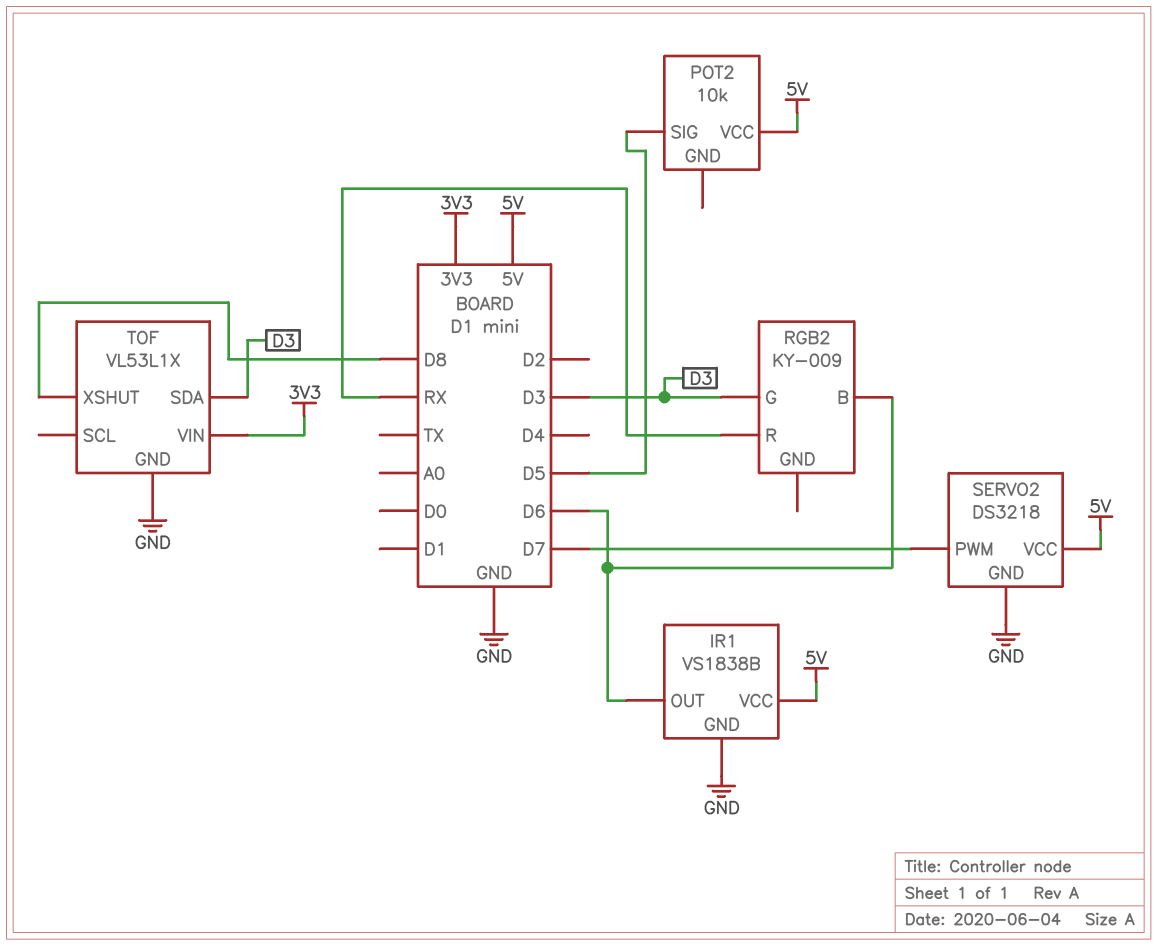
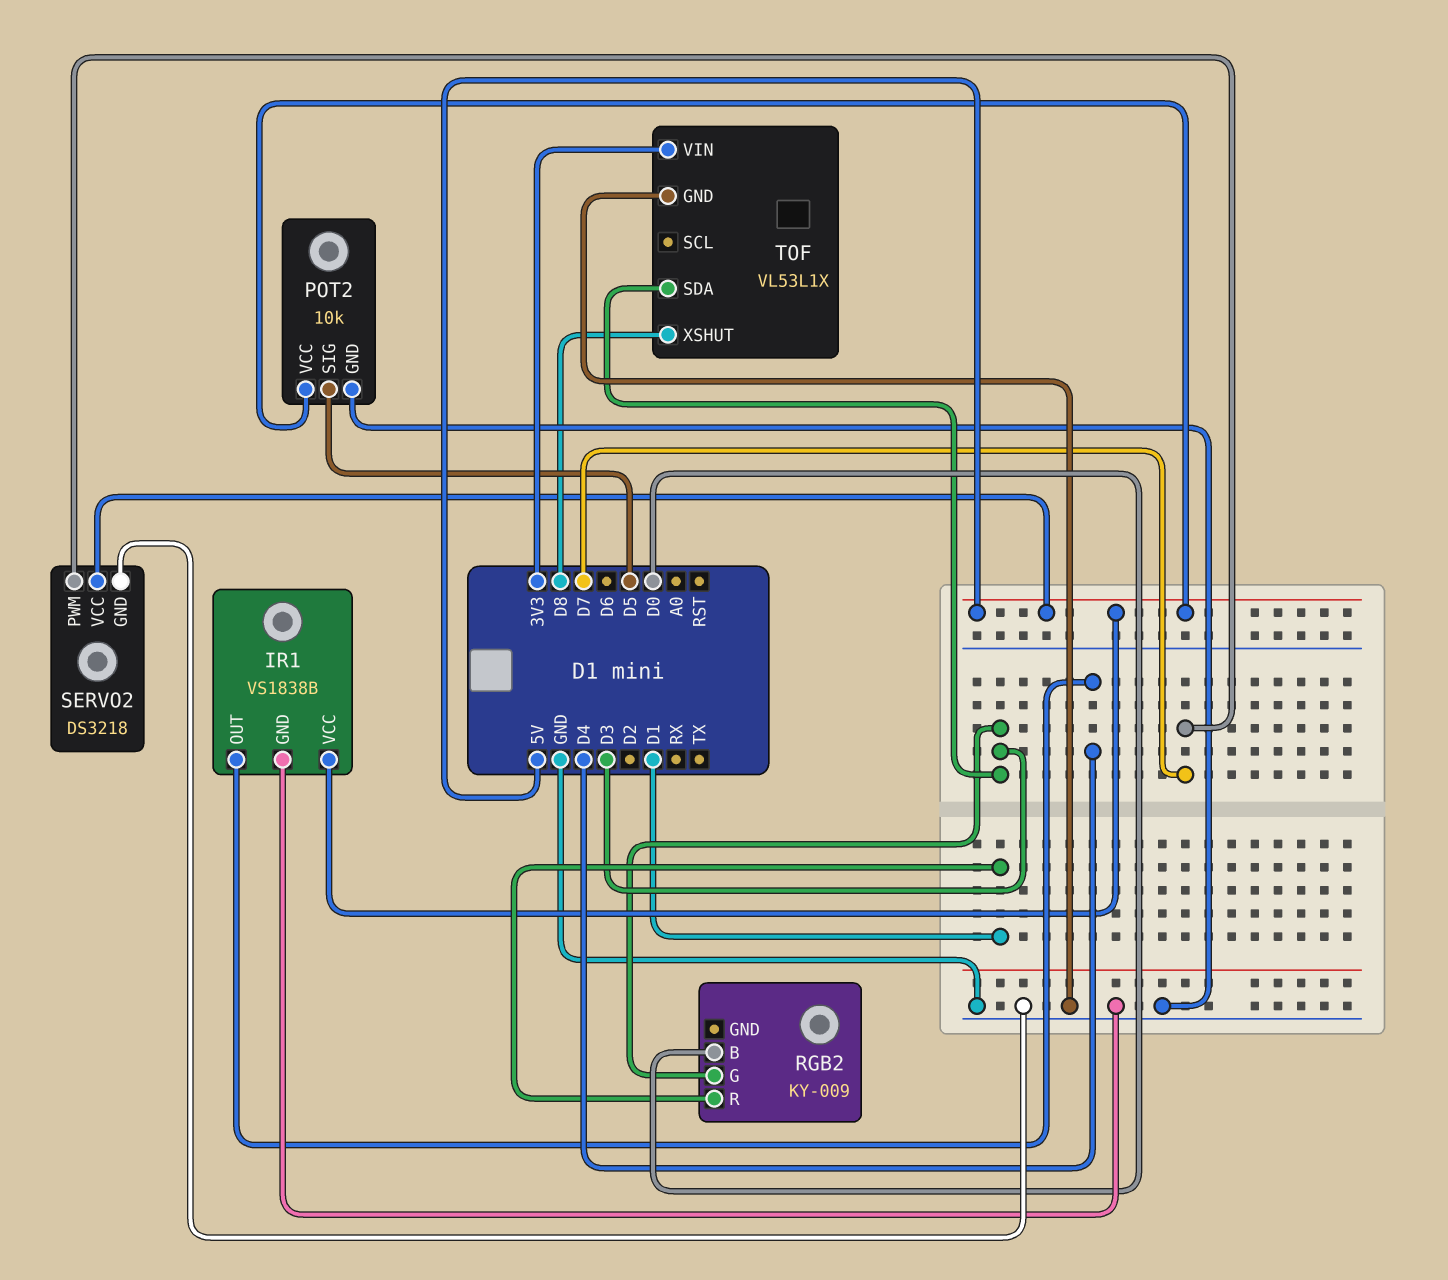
IR1 pin OUT: D6 -> D4
POT2 pin GND: none -> GND
RGB2 pin B: D6 -> D0
RGB2 pin R: RX -> D1

